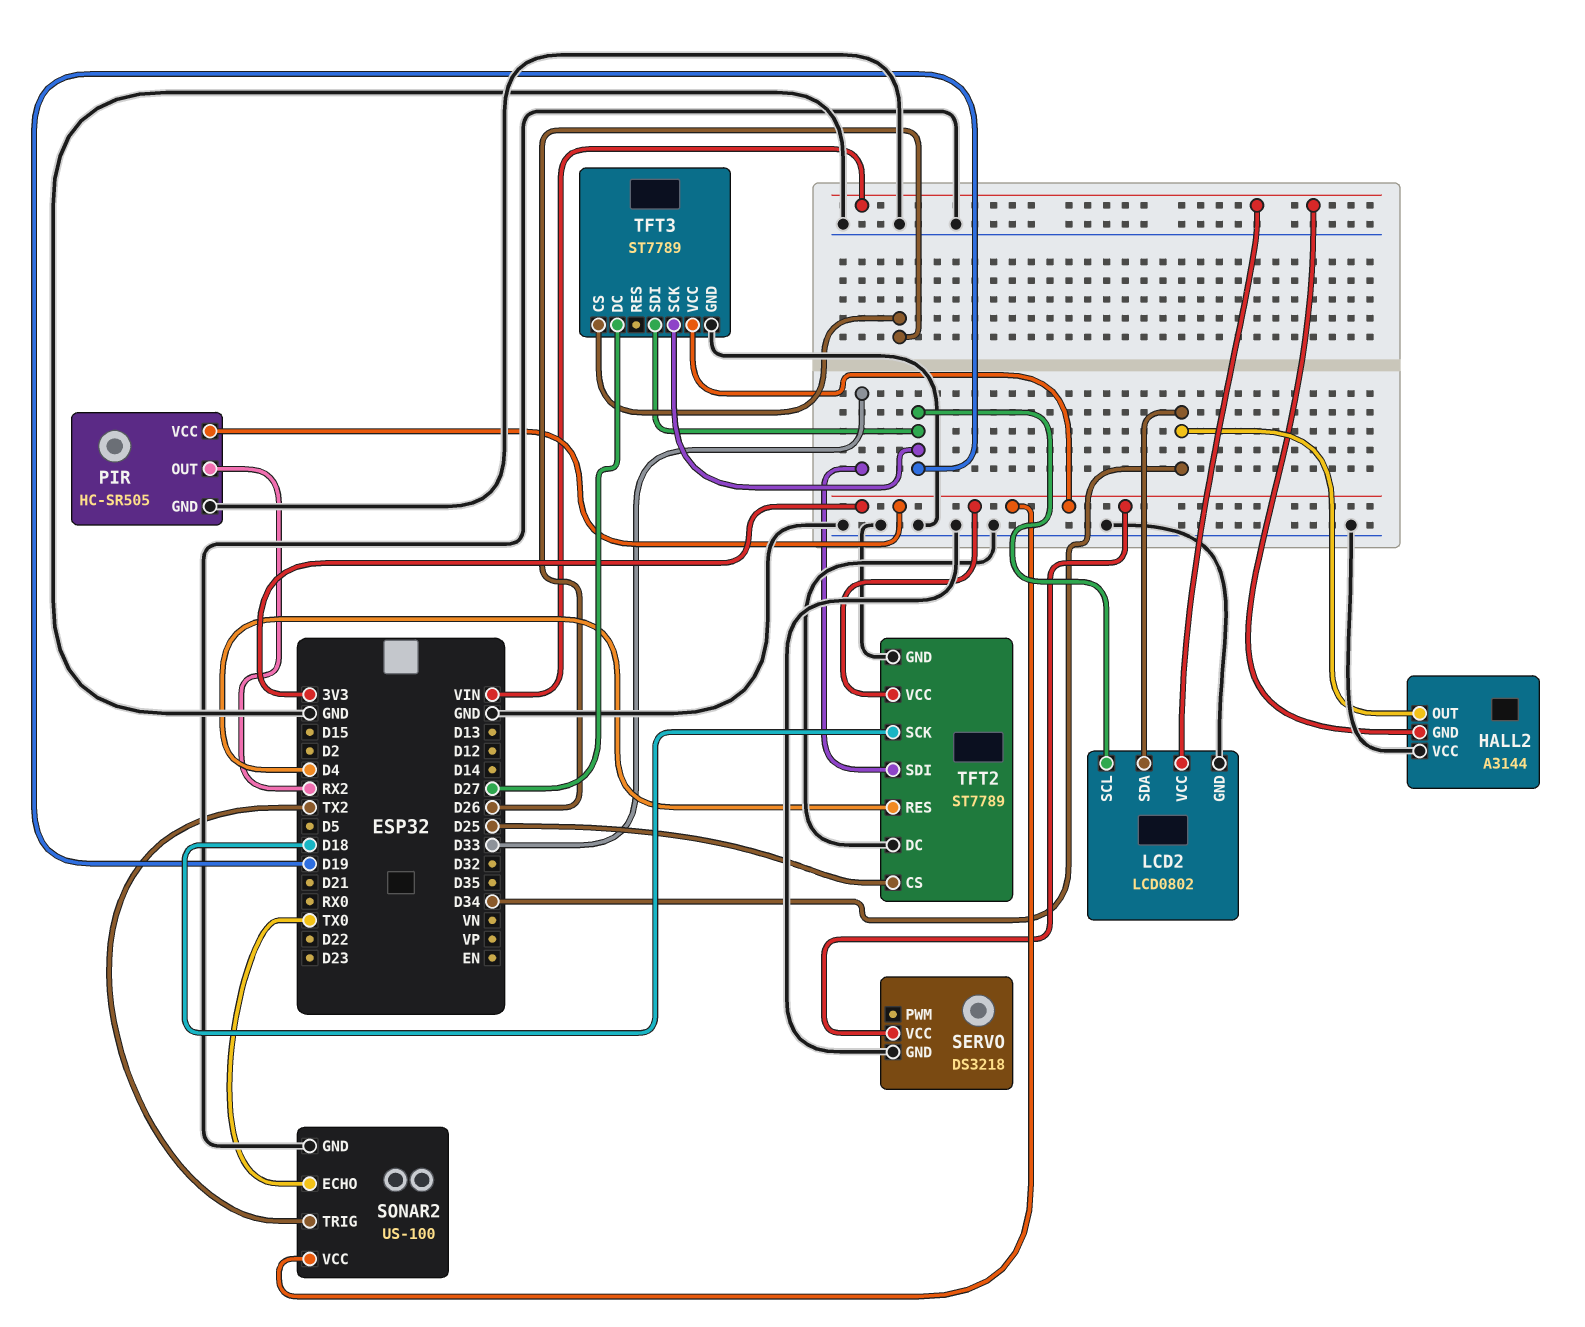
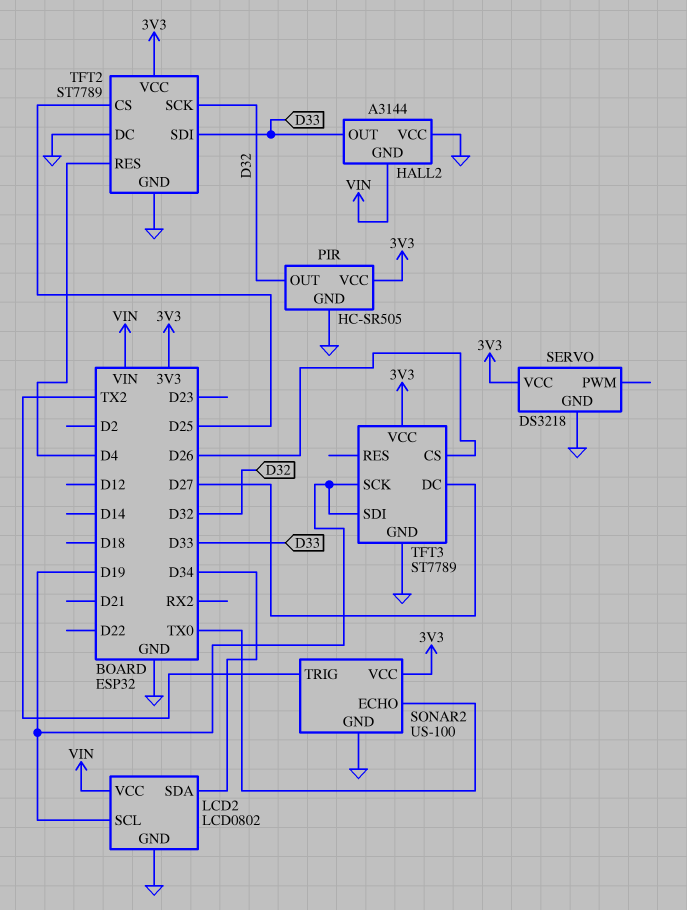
HALL2 pin OUT: D34 -> D33
PIR pin OUT: RX2 -> D32
TFT2 pin SCK: D18 -> D32

